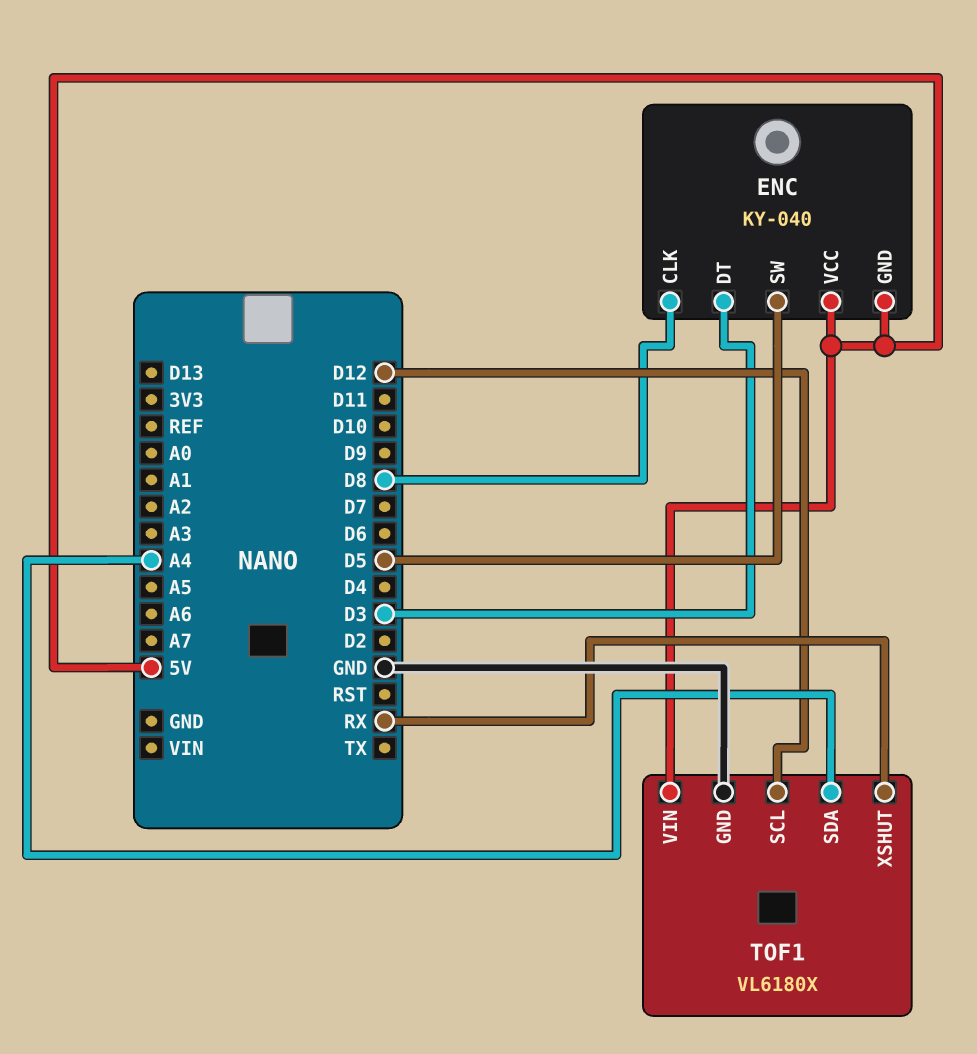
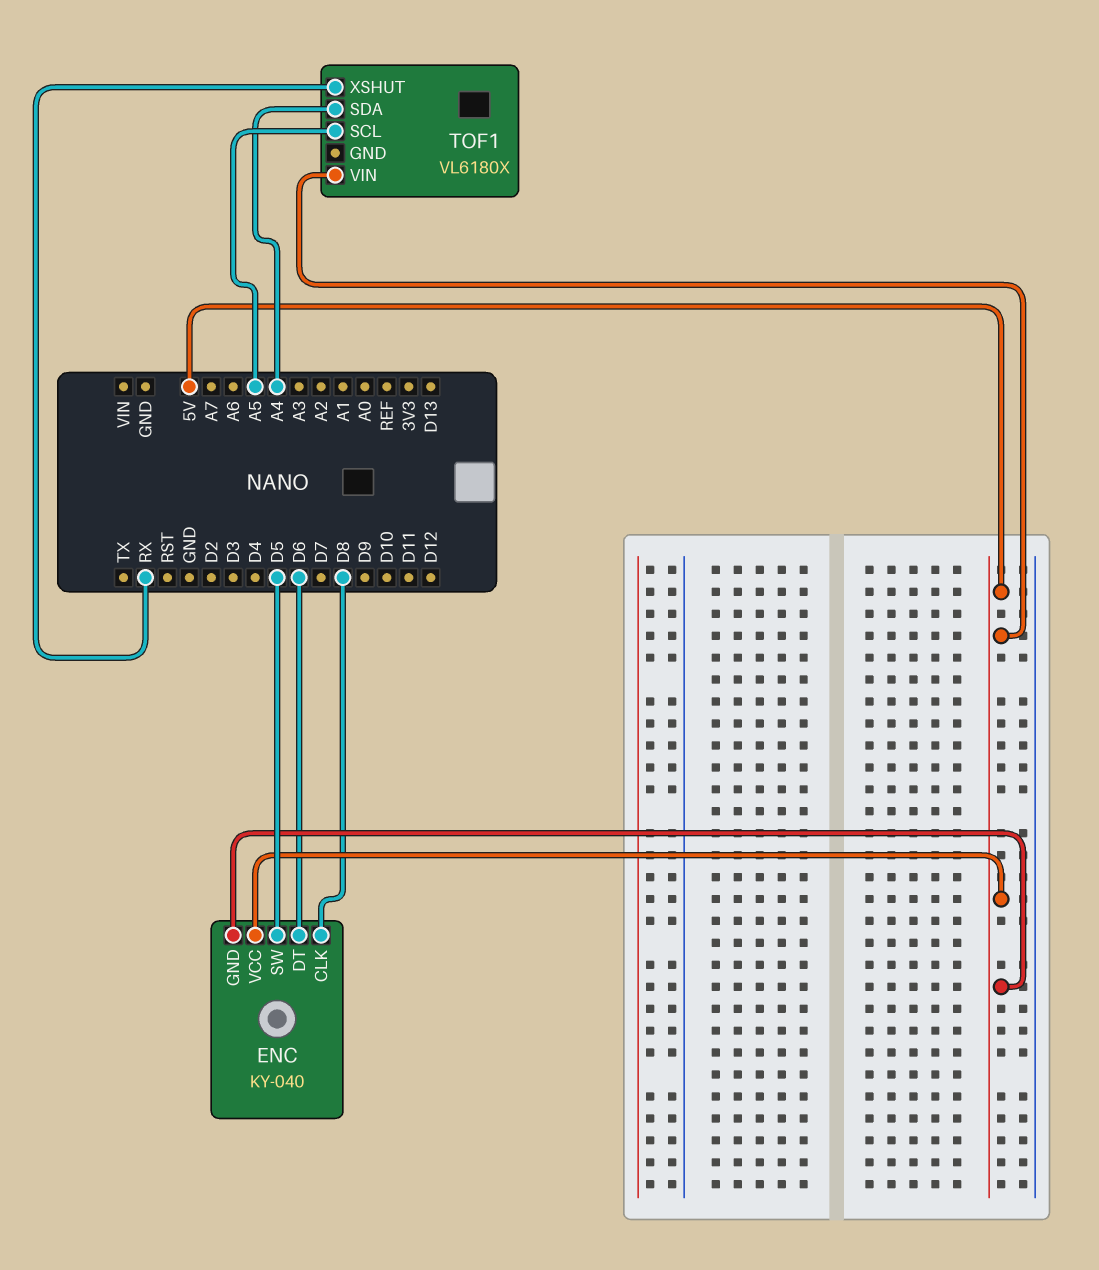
ENC pin DT: D3 -> D6
TOF1 pin GND: GND -> none
TOF1 pin SCL: D12 -> A5

